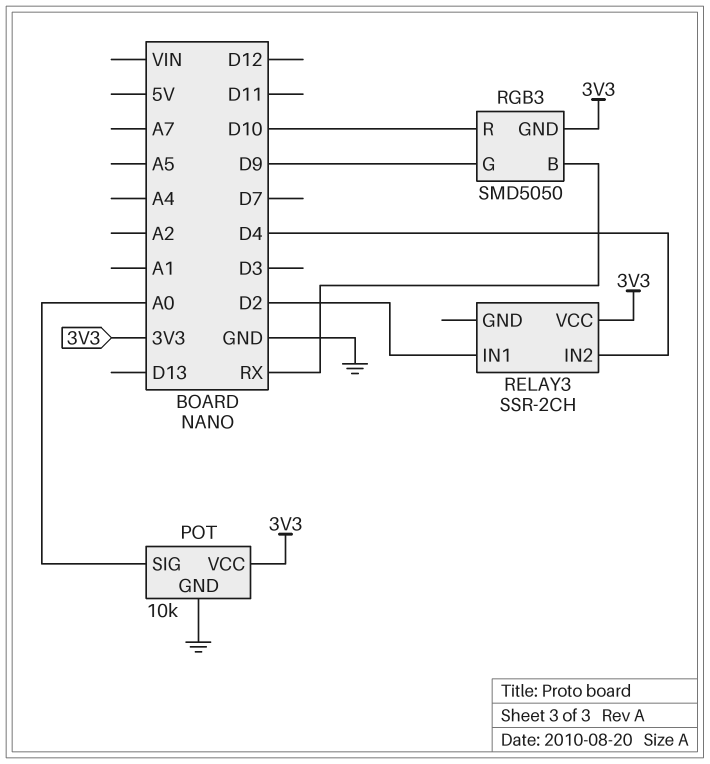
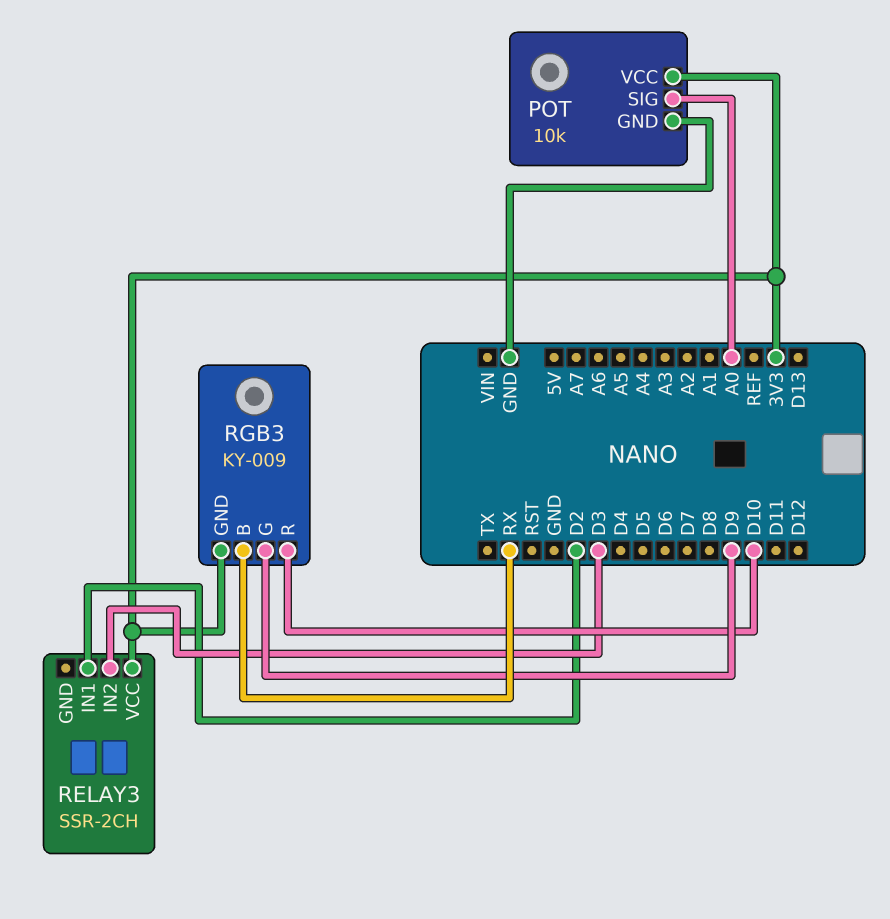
RELAY3 pin IN2: D4 -> D3
RGB3: SMD5050 -> KY-009

